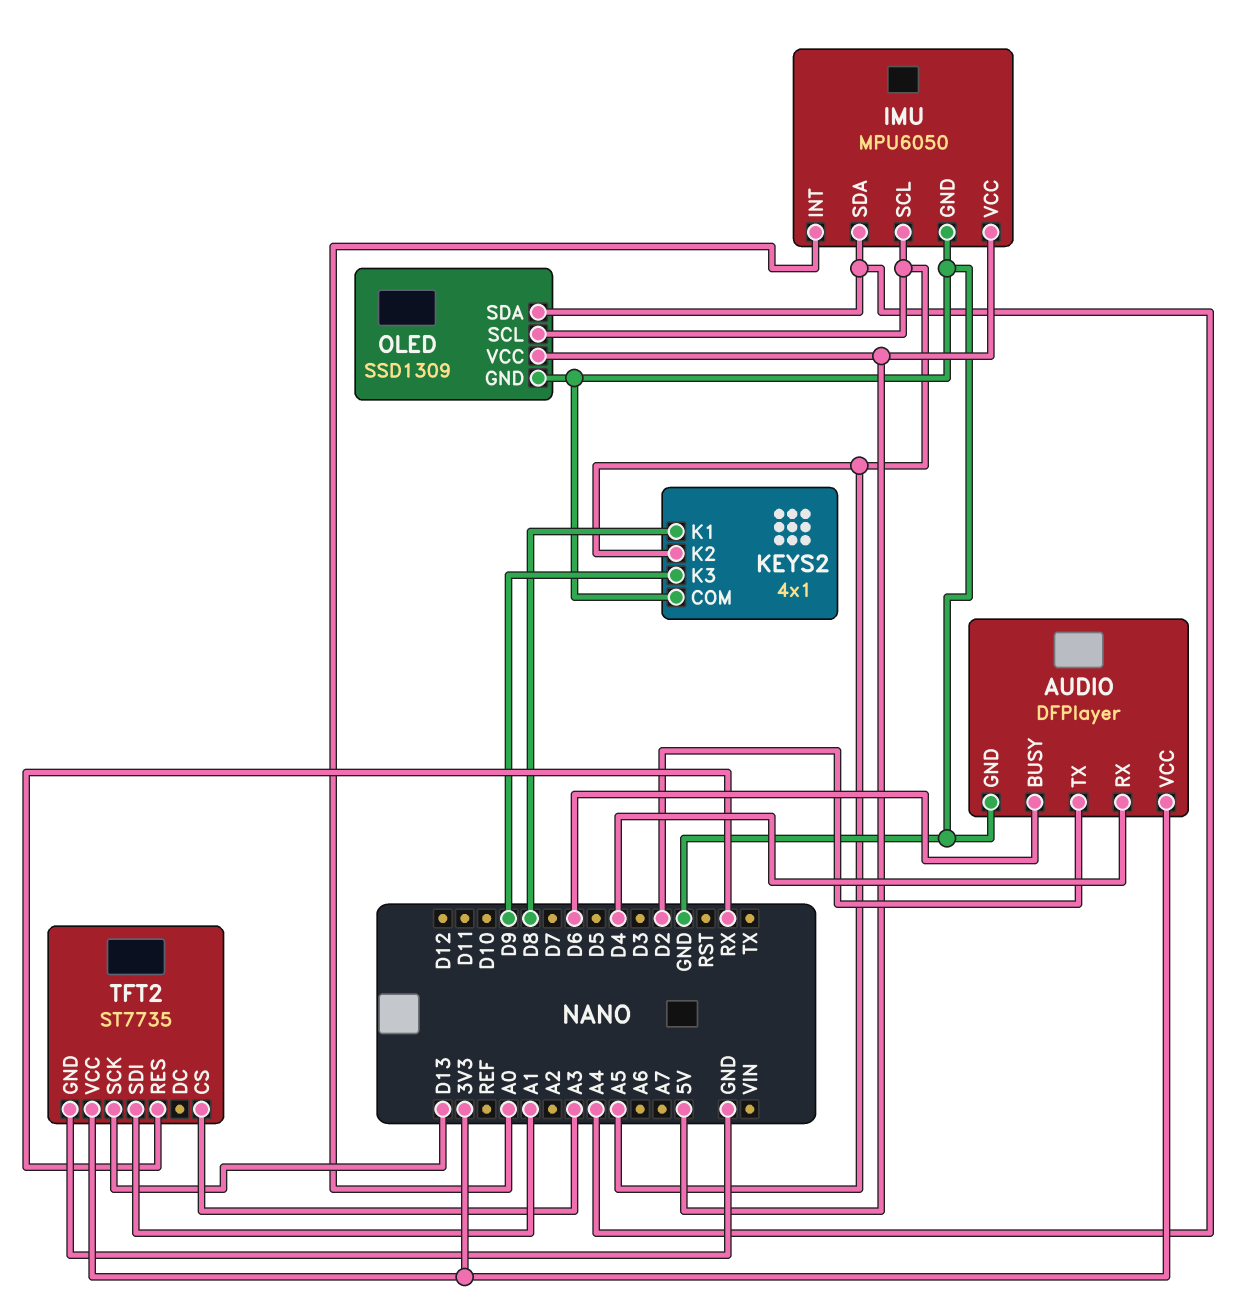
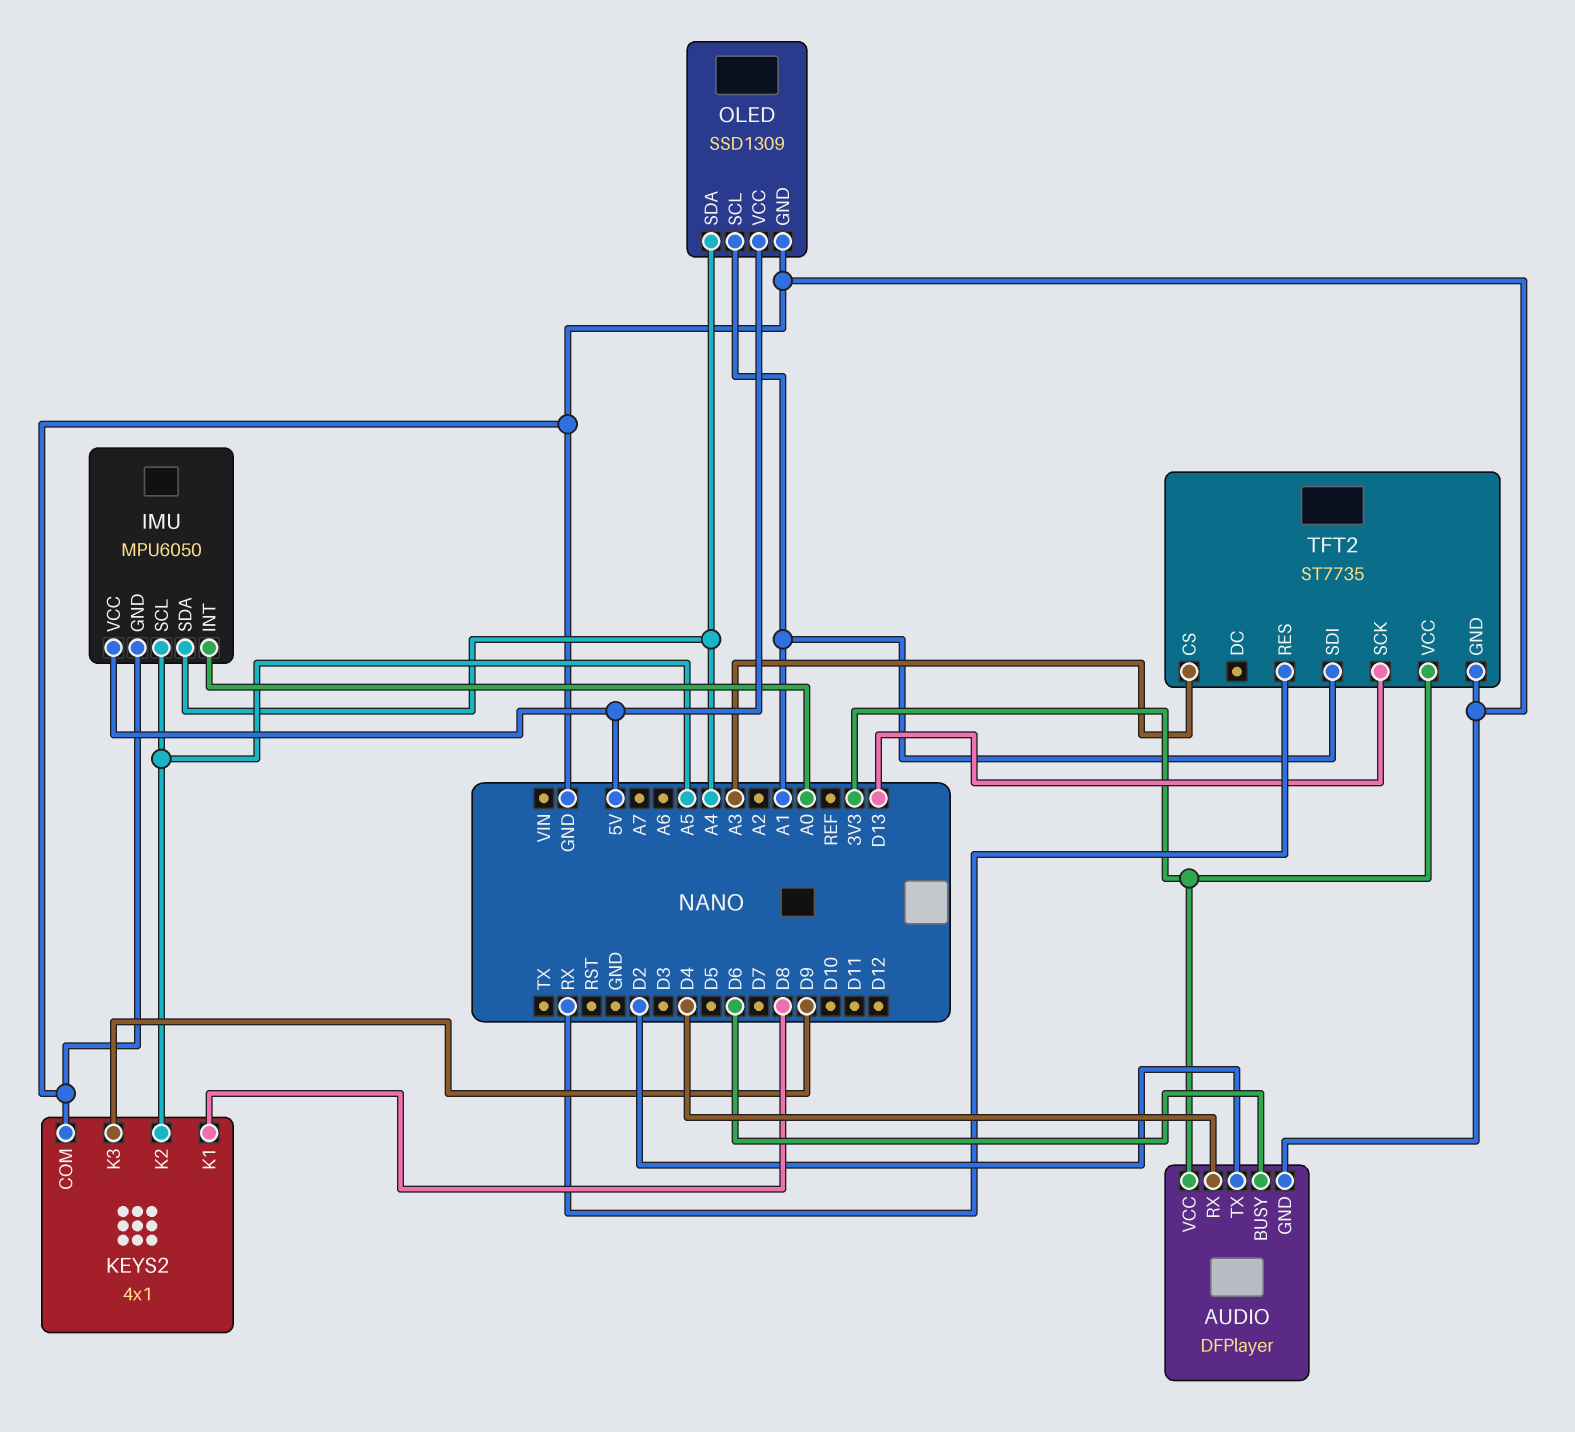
OLED pin SCL: A5 -> A1

